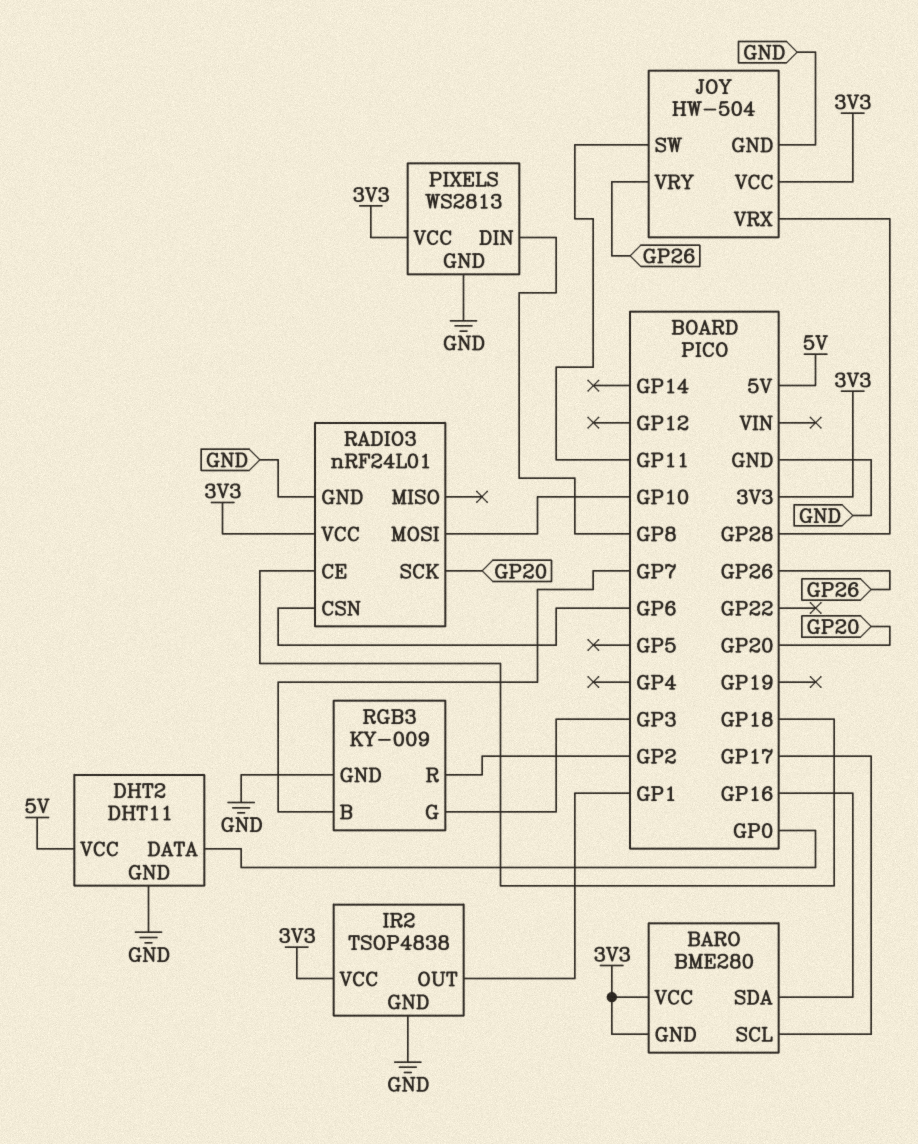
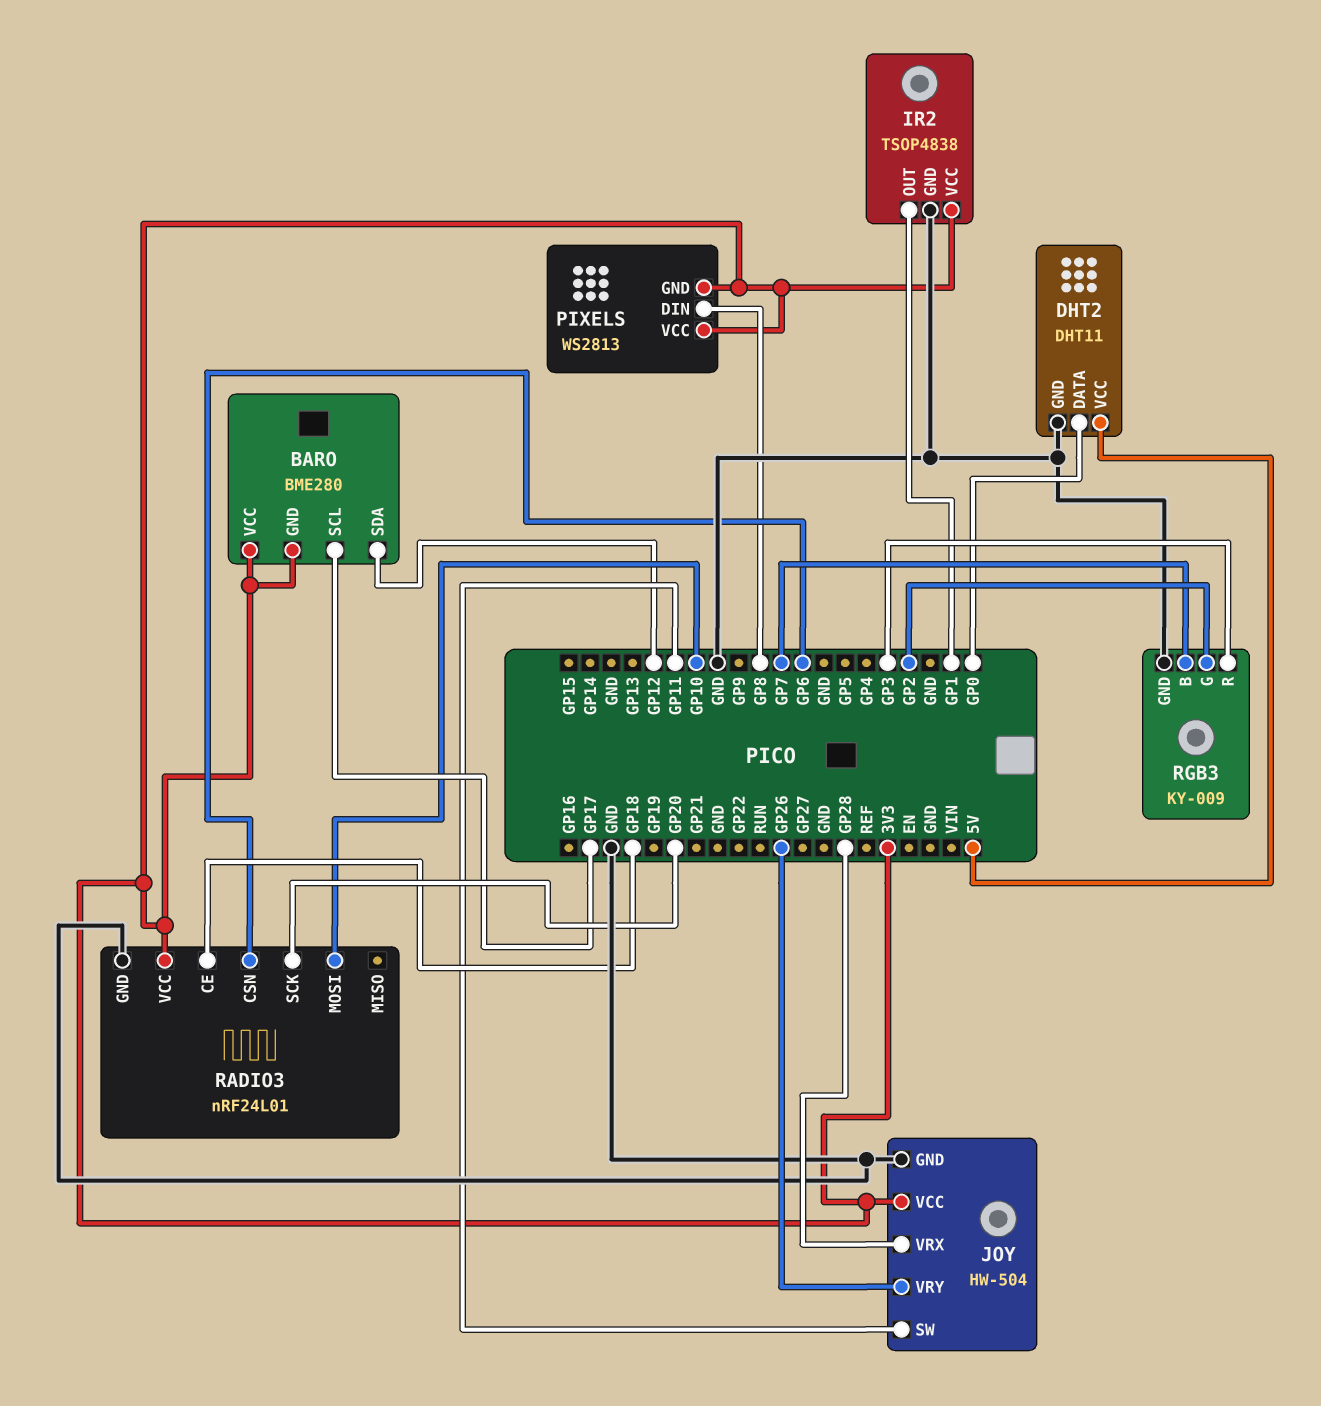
BARO pin SDA: GP16 -> GP12
PIXELS pin GND: GND -> 3V3
RGB3 pin G: GP3 -> GP2
RGB3 pin R: GP2 -> GP3

